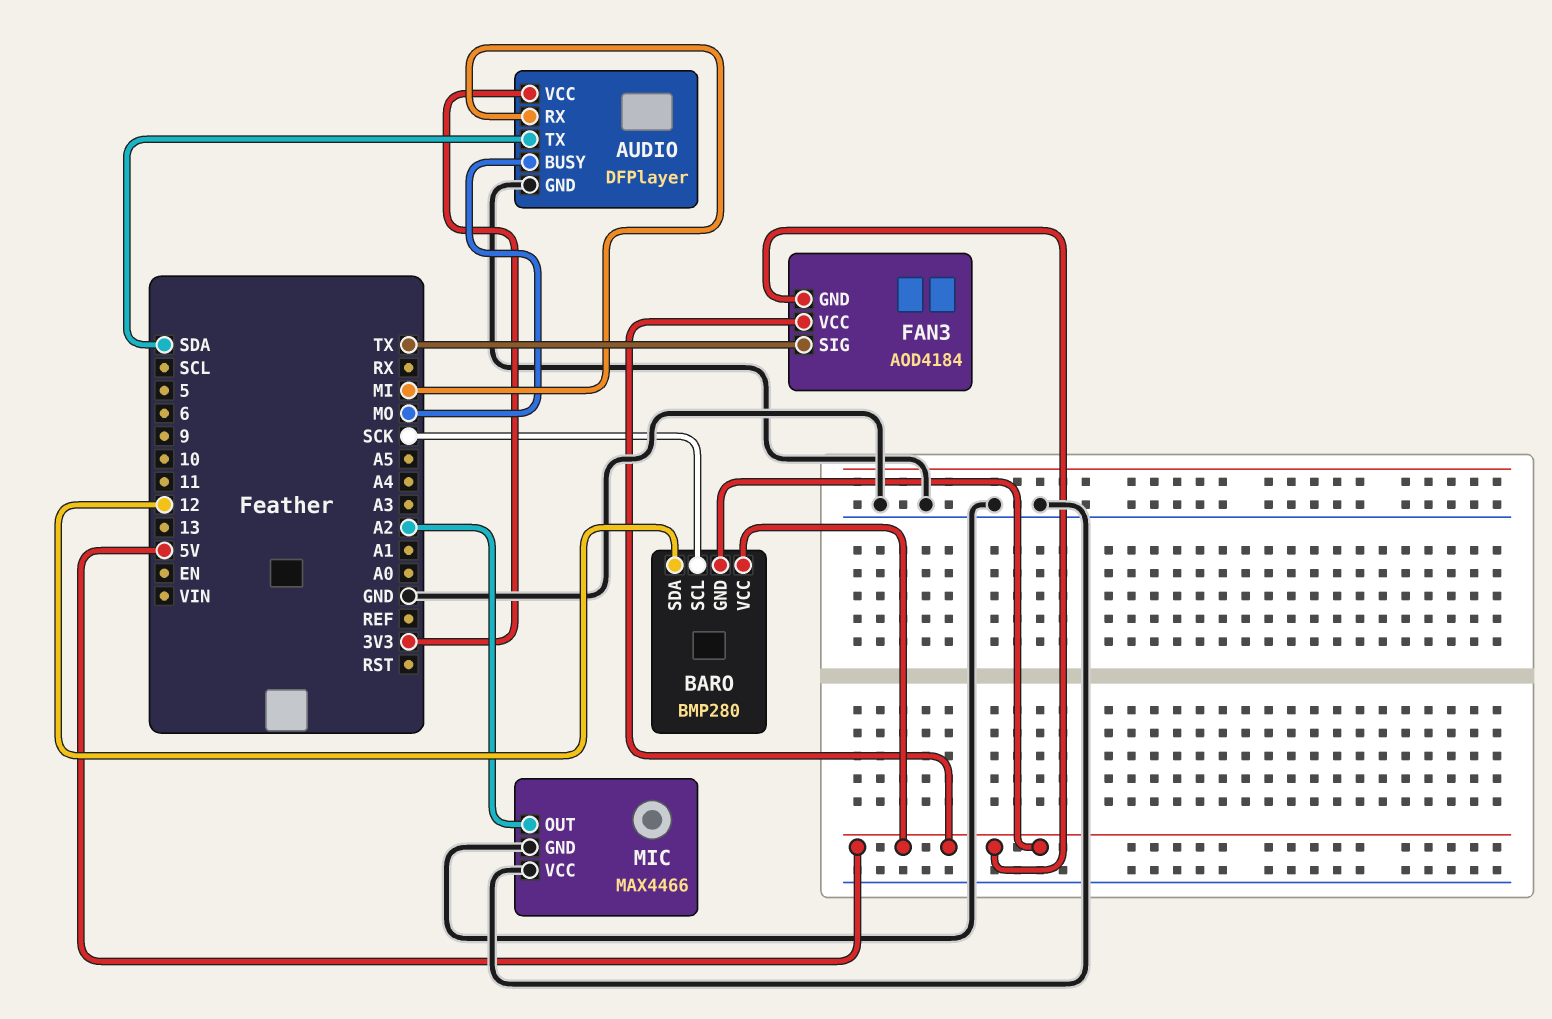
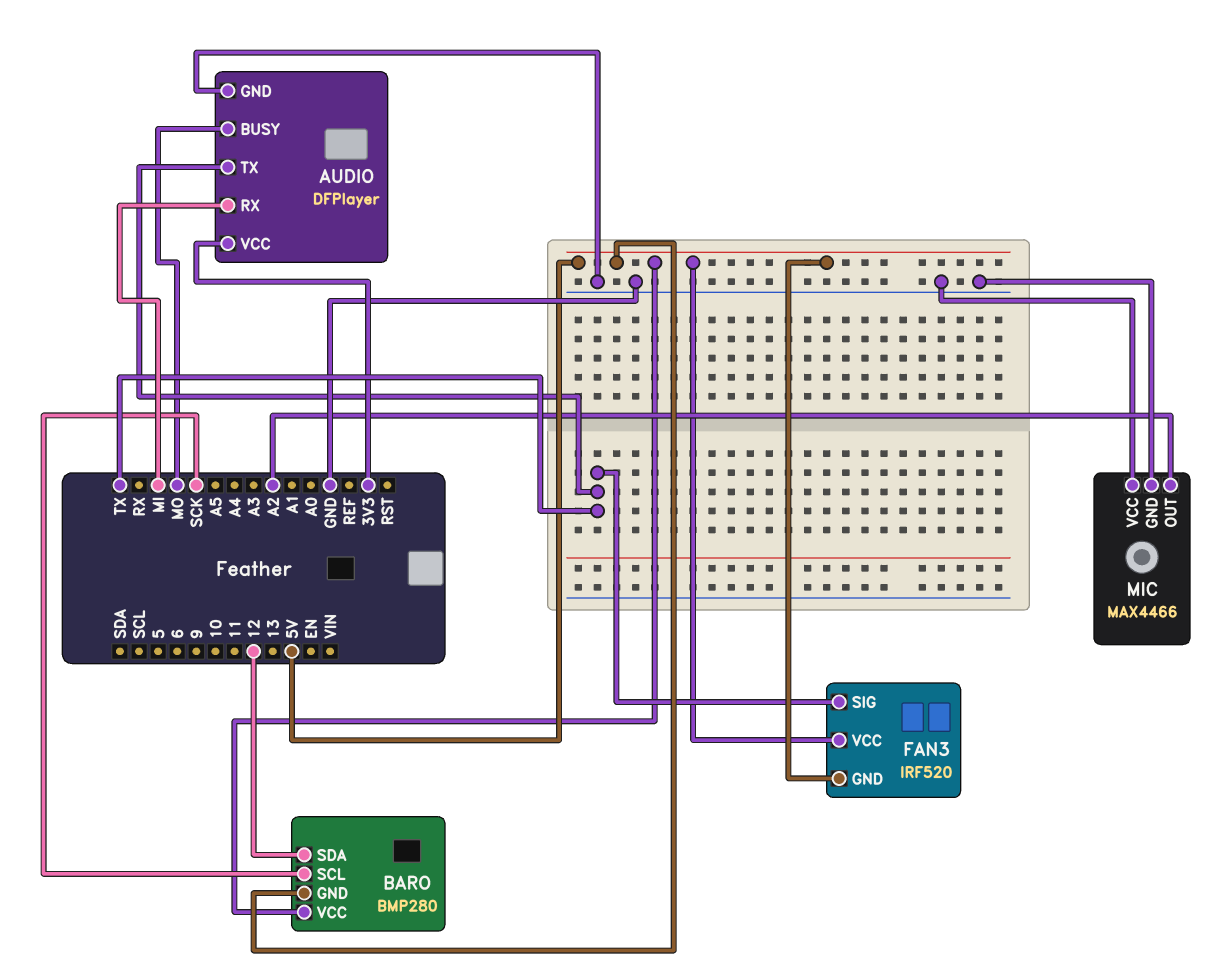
AUDIO pin TX: SDA -> TX
FAN3: AOD4184 -> IRF520

